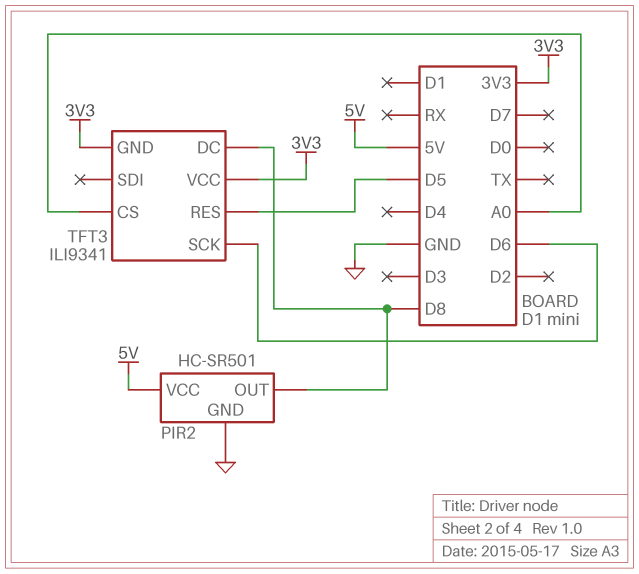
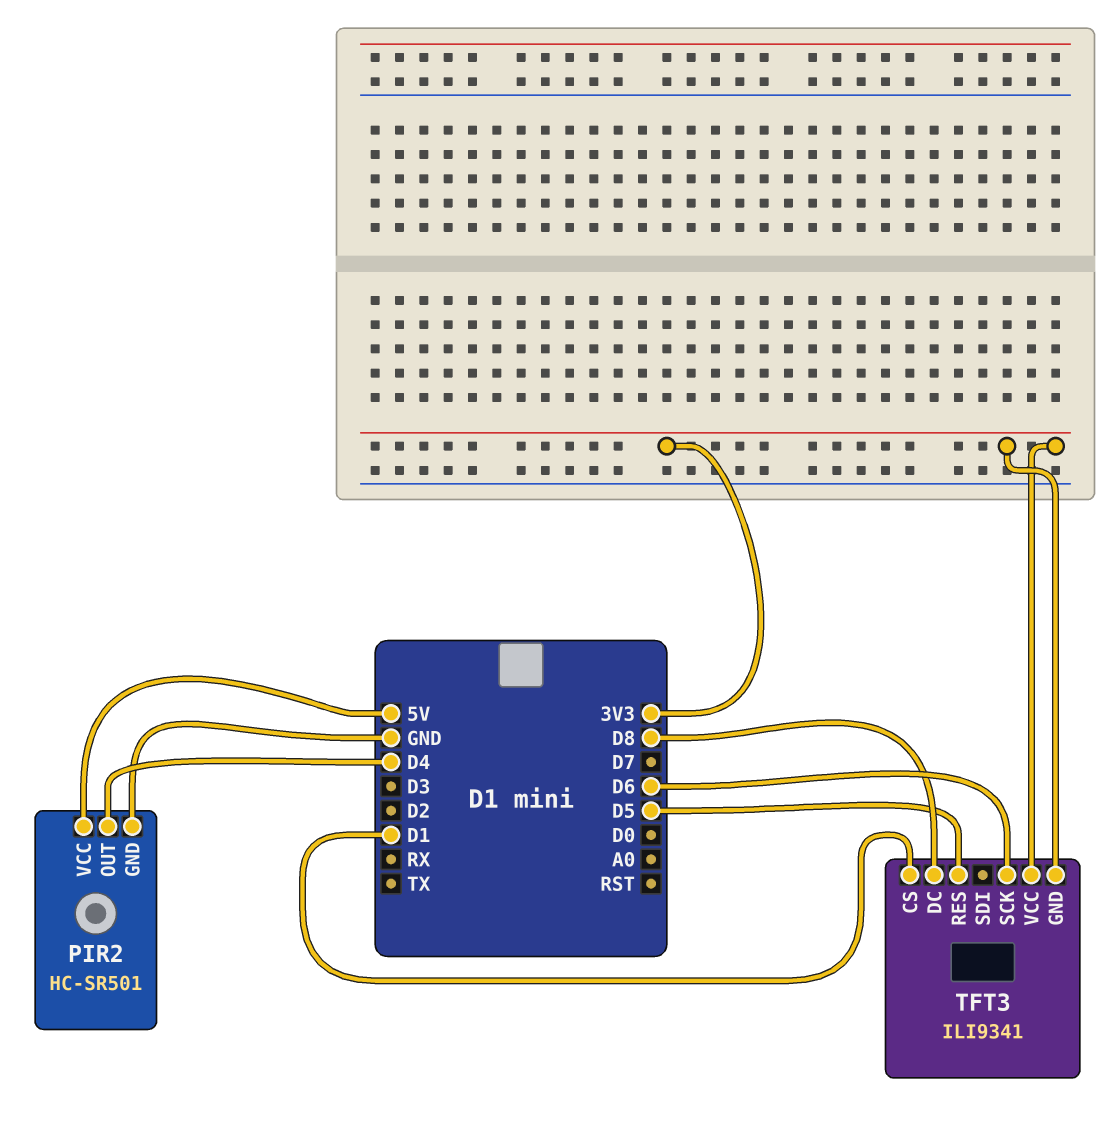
PIR2 pin OUT: D8 -> D4
TFT3 pin CS: A0 -> D1

